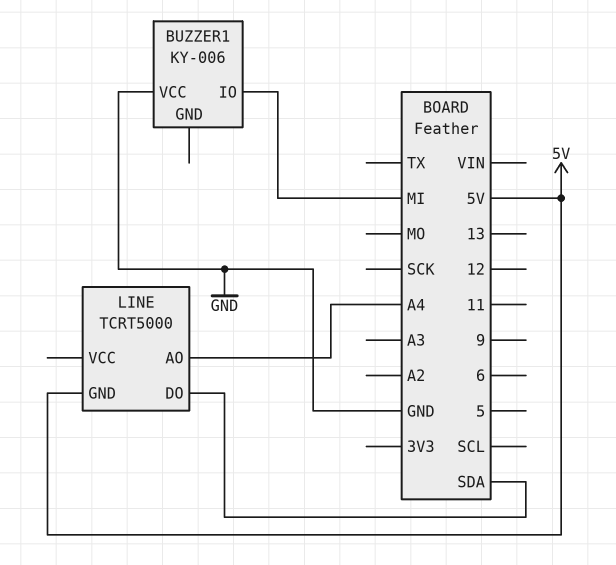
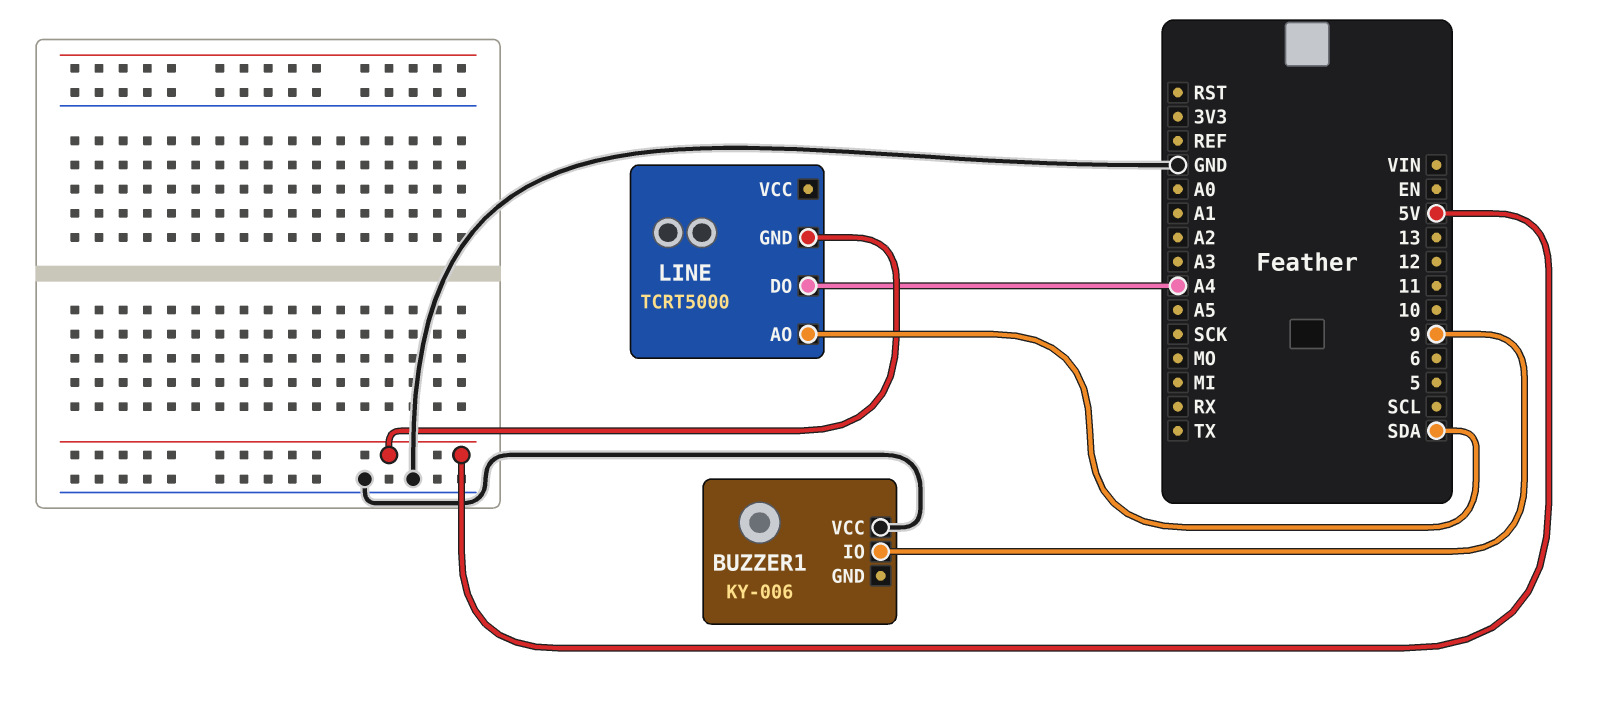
BUZZER1 pin IO: MI -> 9
LINE pin AO: A4 -> SDA
LINE pin DO: SDA -> A4

